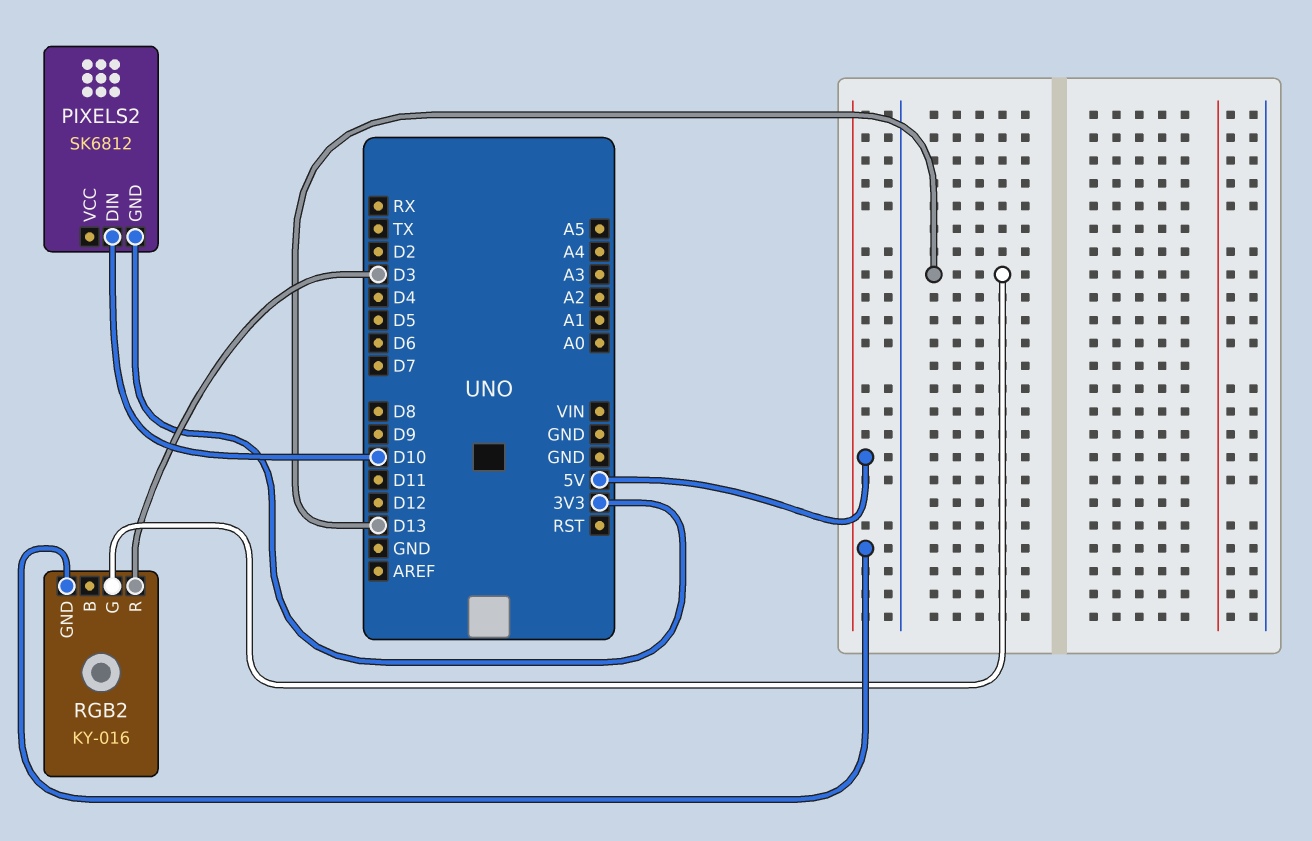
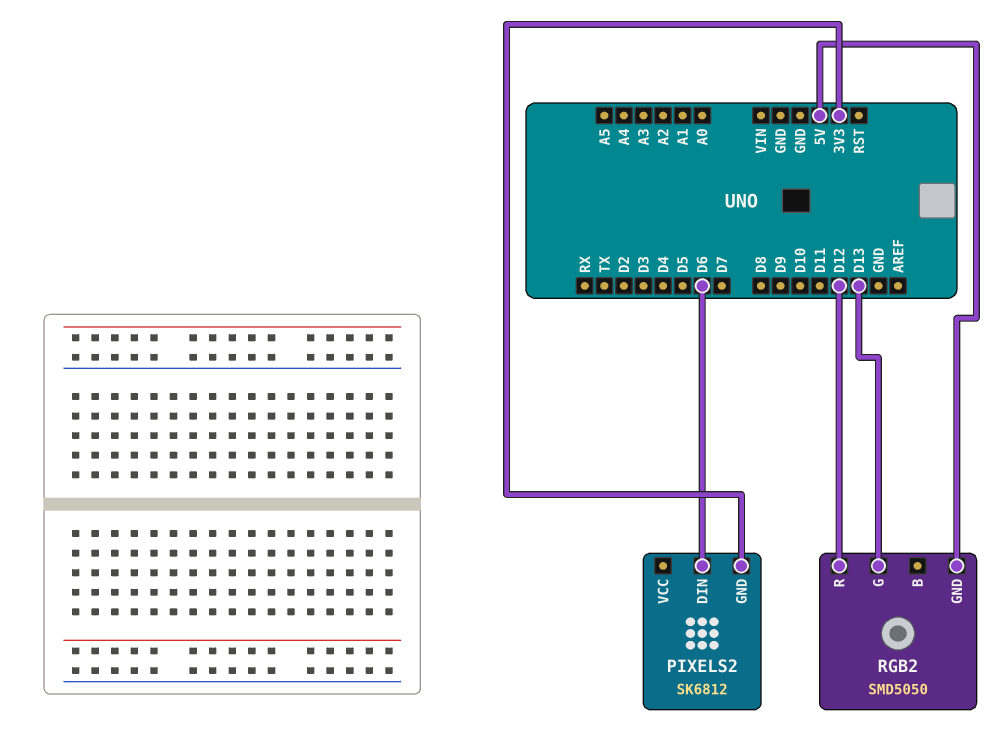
PIXELS2 pin DIN: D10 -> D6
RGB2: KY-016 -> SMD5050
RGB2 pin R: D3 -> D12

